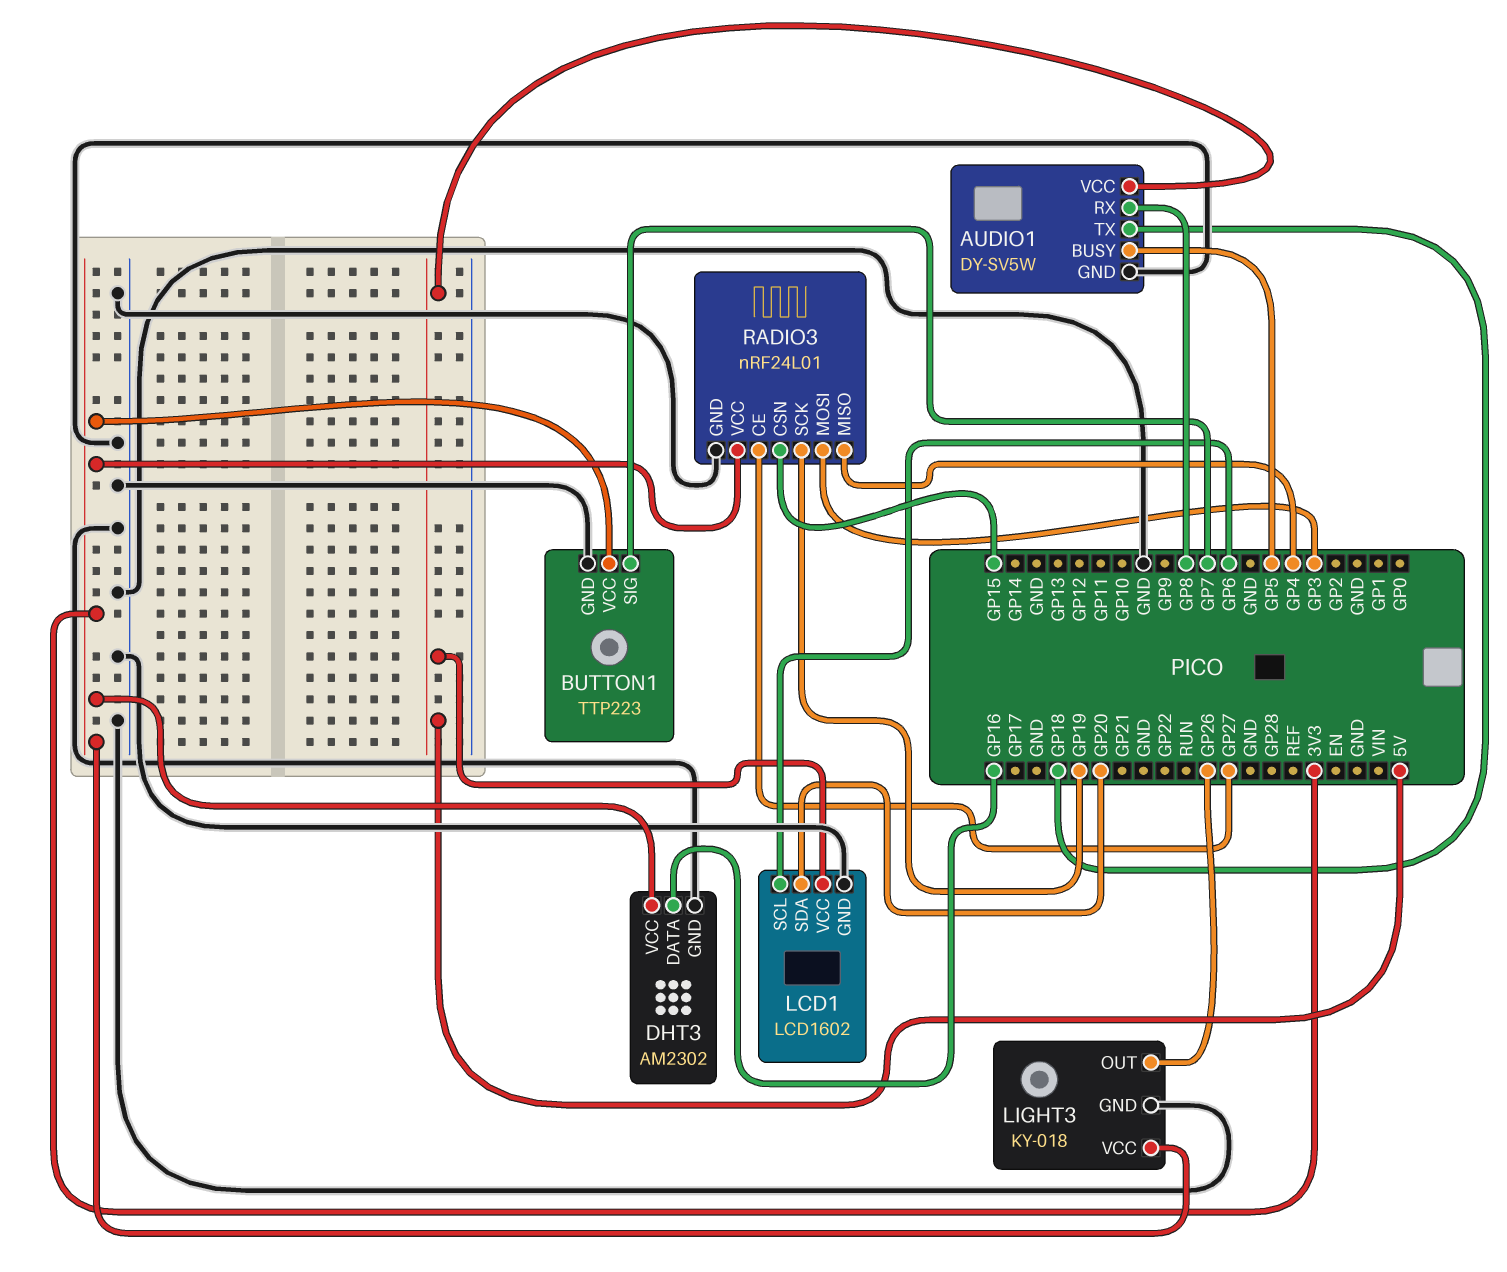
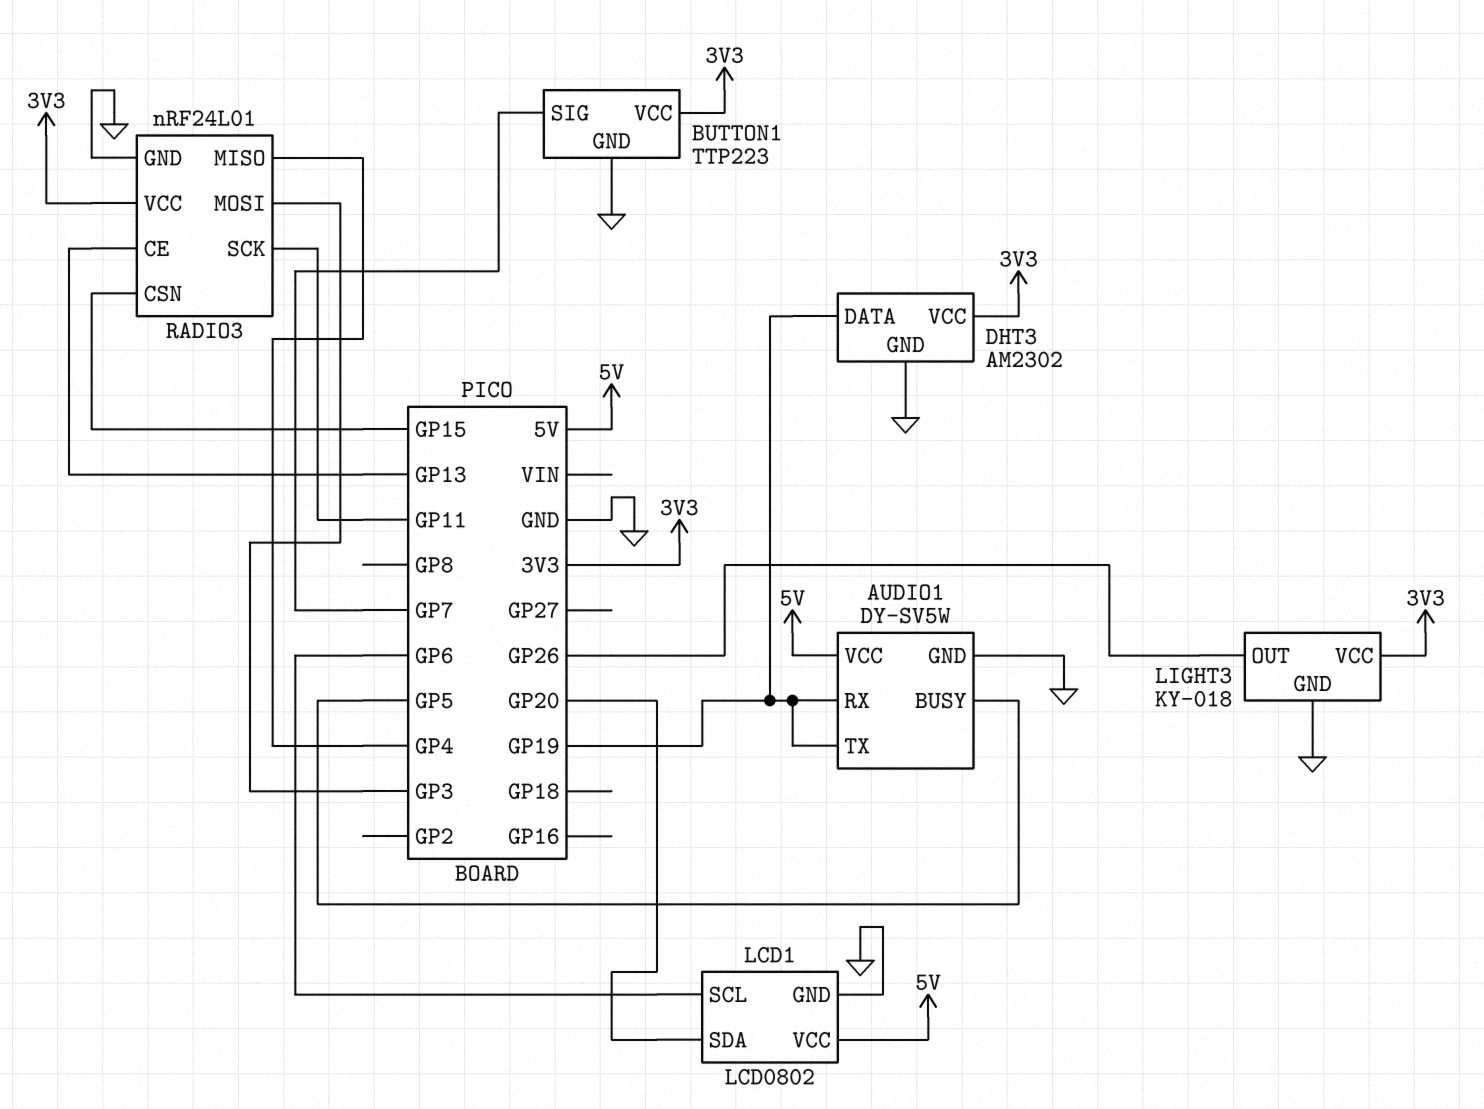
AUDIO1 pin RX: GP8 -> GP19
AUDIO1 pin TX: GP18 -> GP19
DHT3 pin DATA: GP16 -> GP19
LCD1: LCD1602 -> LCD0802
RADIO3 pin CE: GP27 -> GP13
RADIO3 pin SCK: GP19 -> GP11

